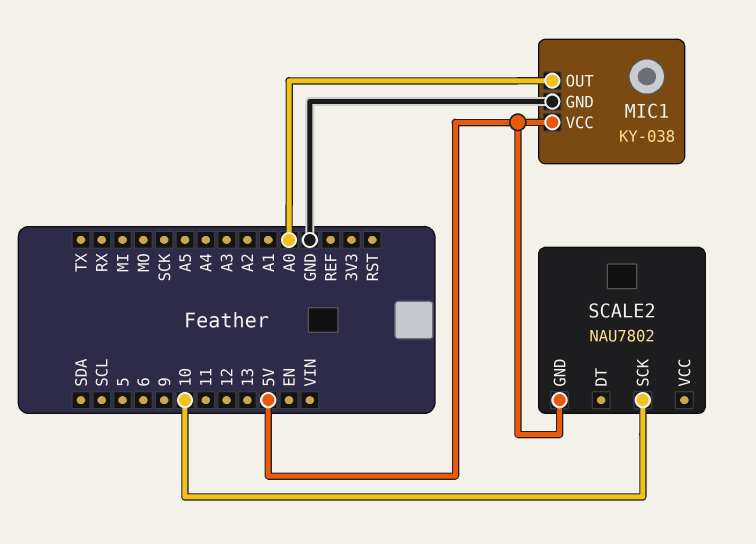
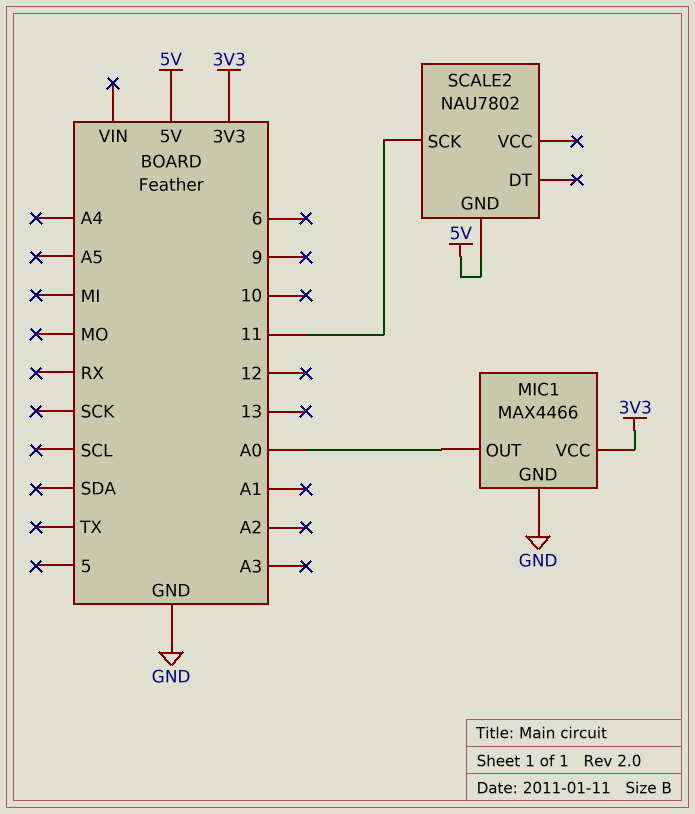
MIC1: KY-038 -> MAX4466
MIC1 pin VCC: 5V -> 3V3
SCALE2 pin SCK: 10 -> 11

